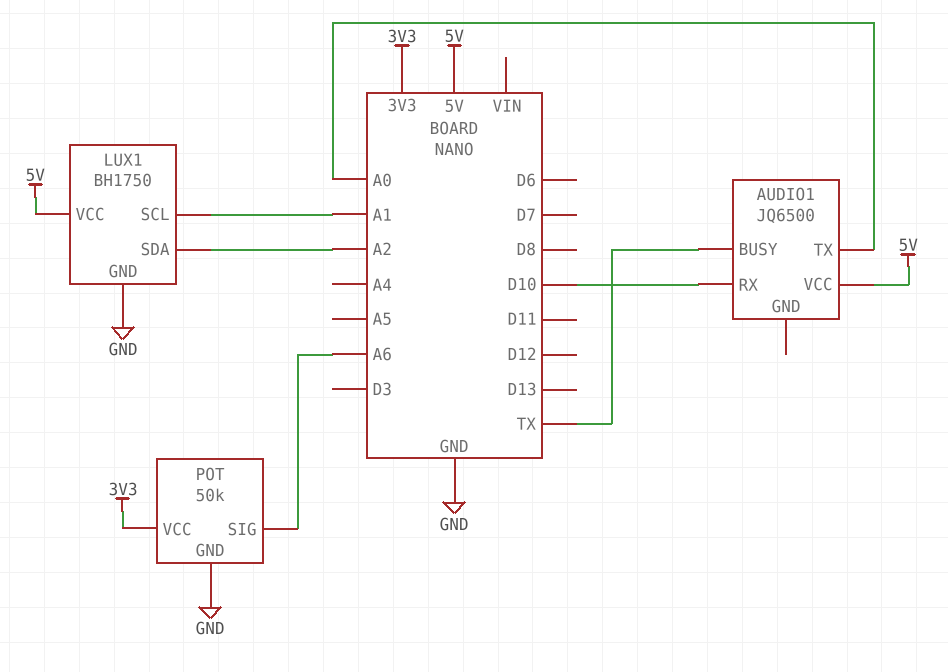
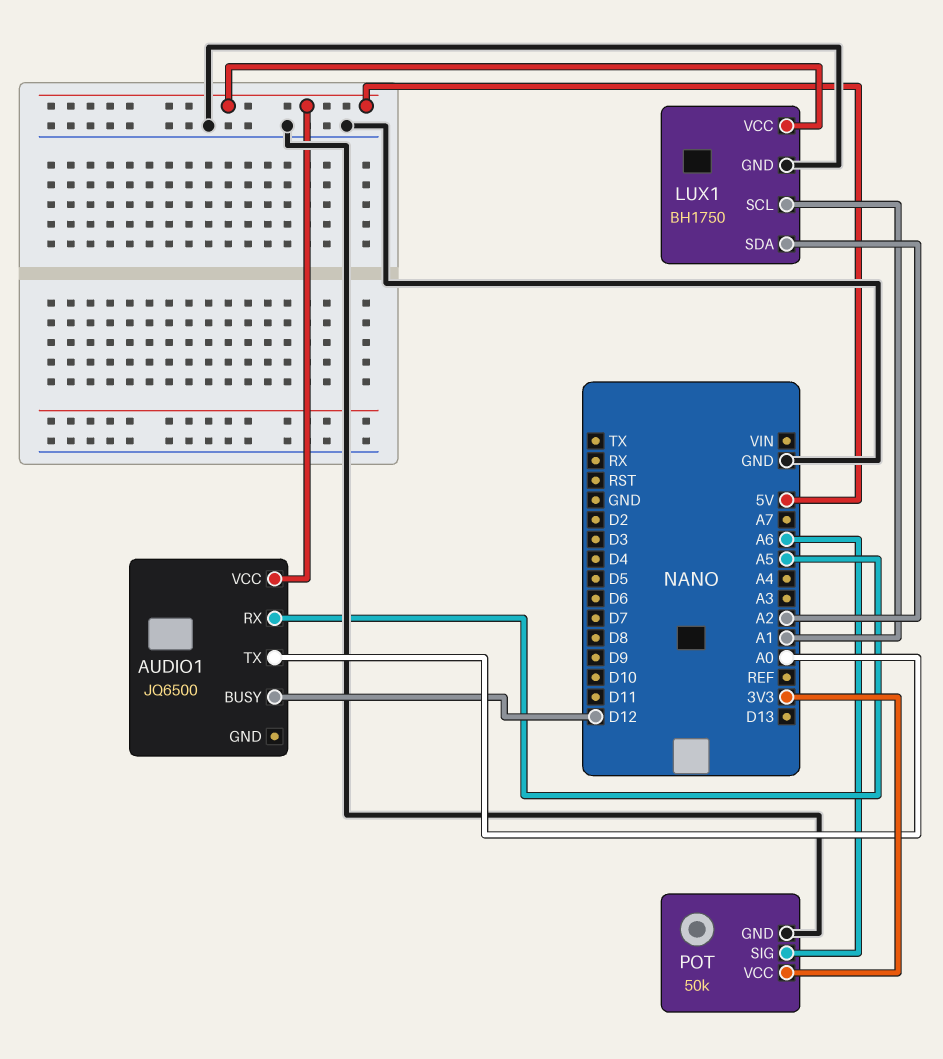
AUDIO1 pin BUSY: TX -> D12
AUDIO1 pin RX: D10 -> A5

